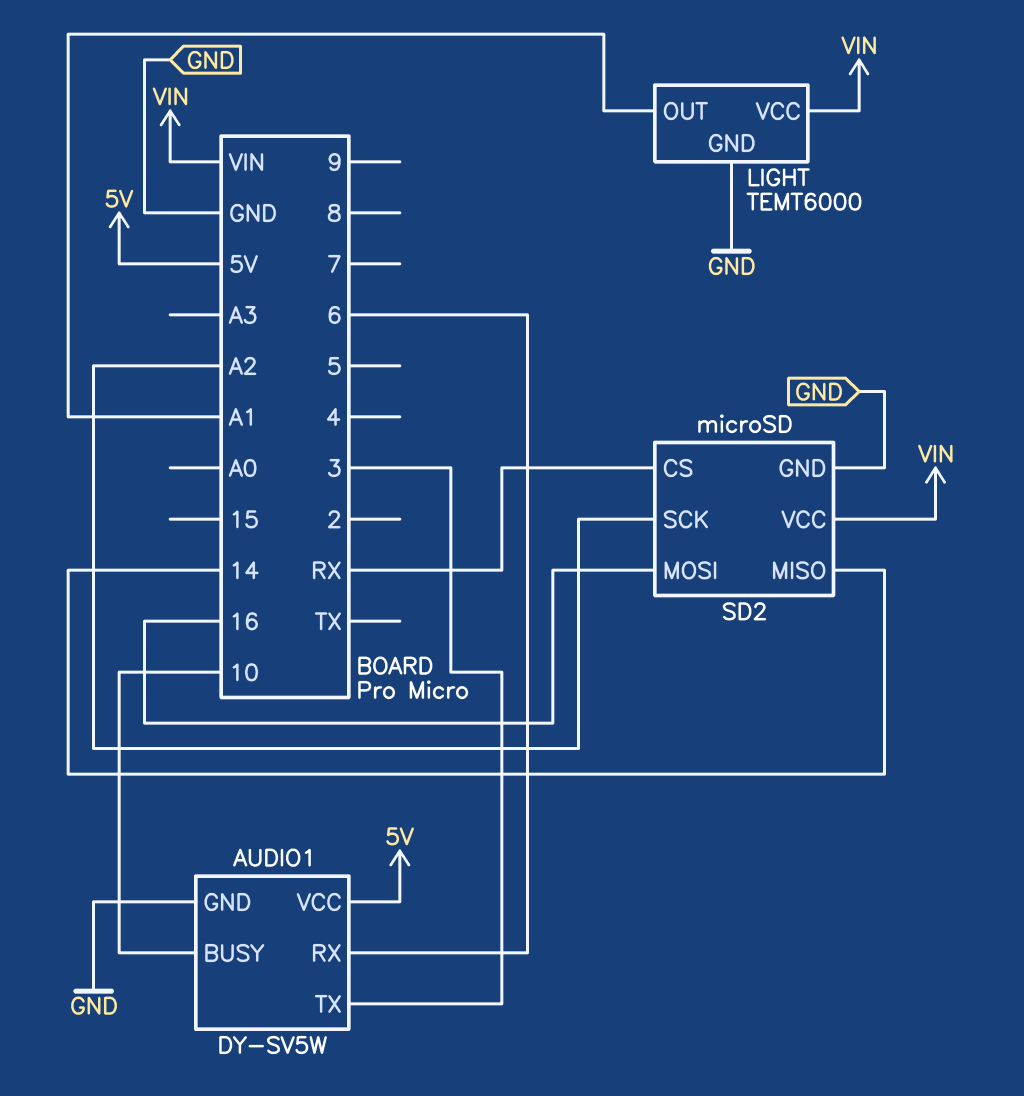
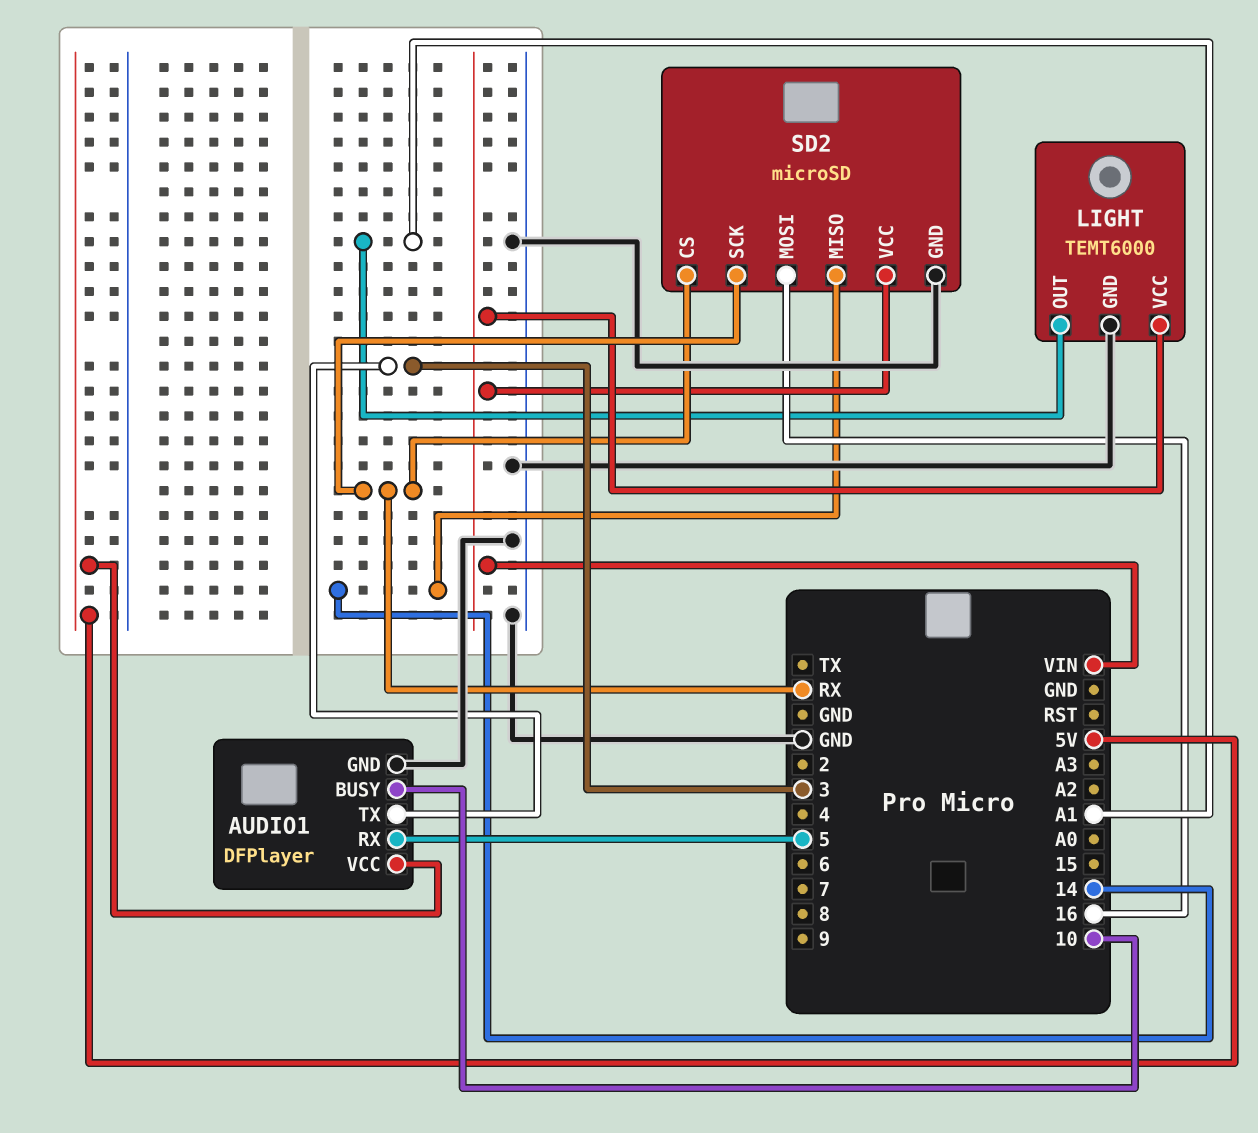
AUDIO1: DY-SV5W -> DFPlayer
AUDIO1 pin RX: 6 -> 5
SD2 pin SCK: A2 -> RX

